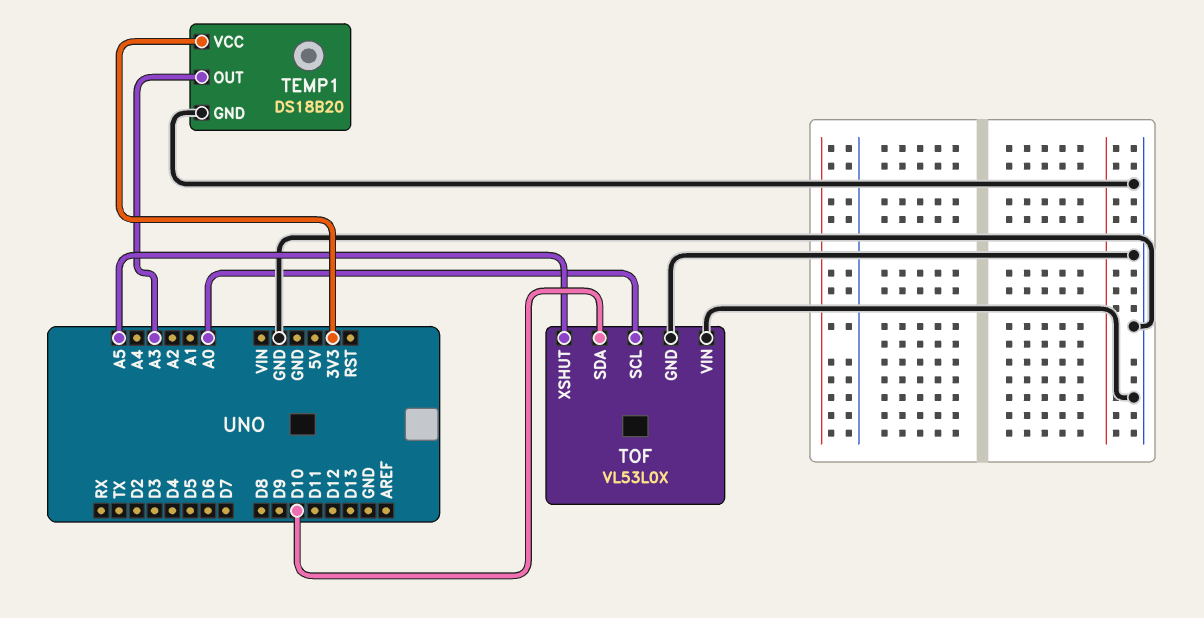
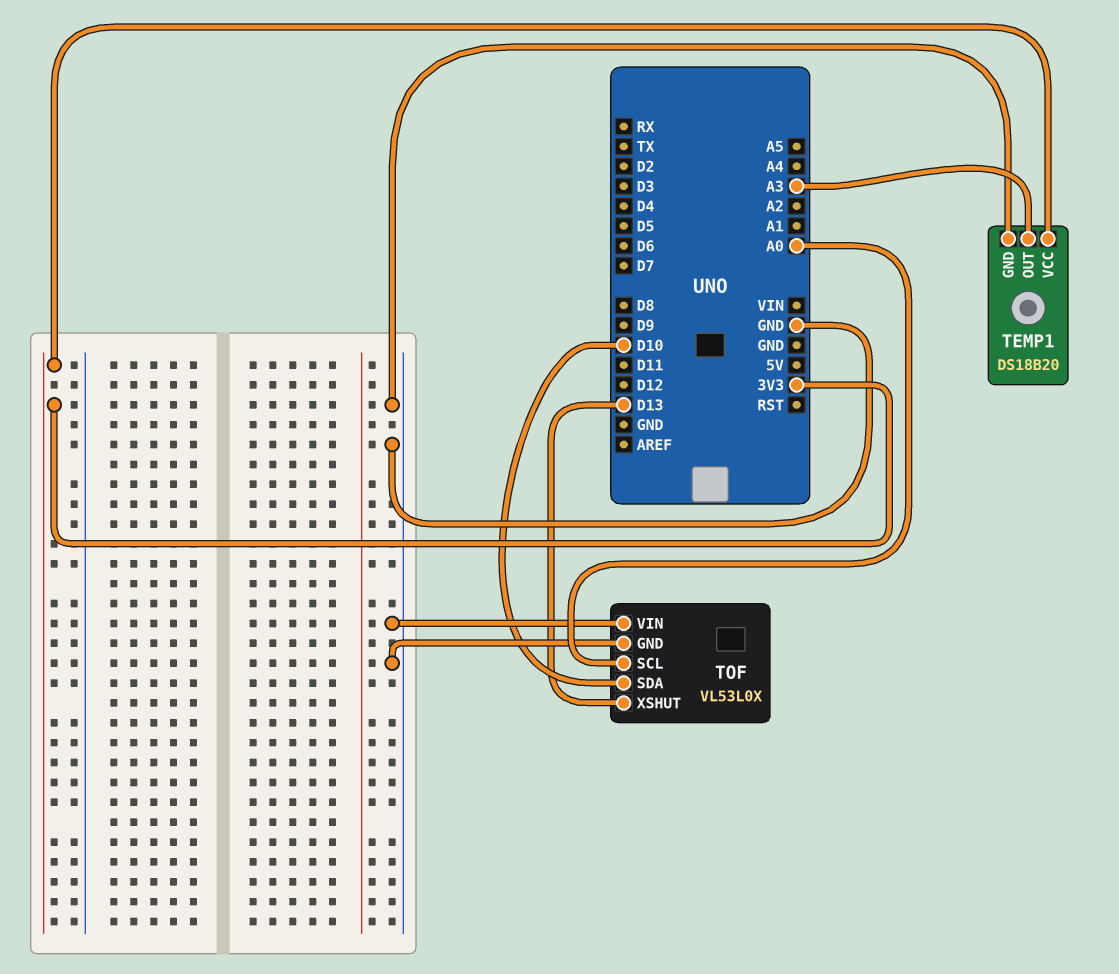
TOF pin XSHUT: A5 -> D13

